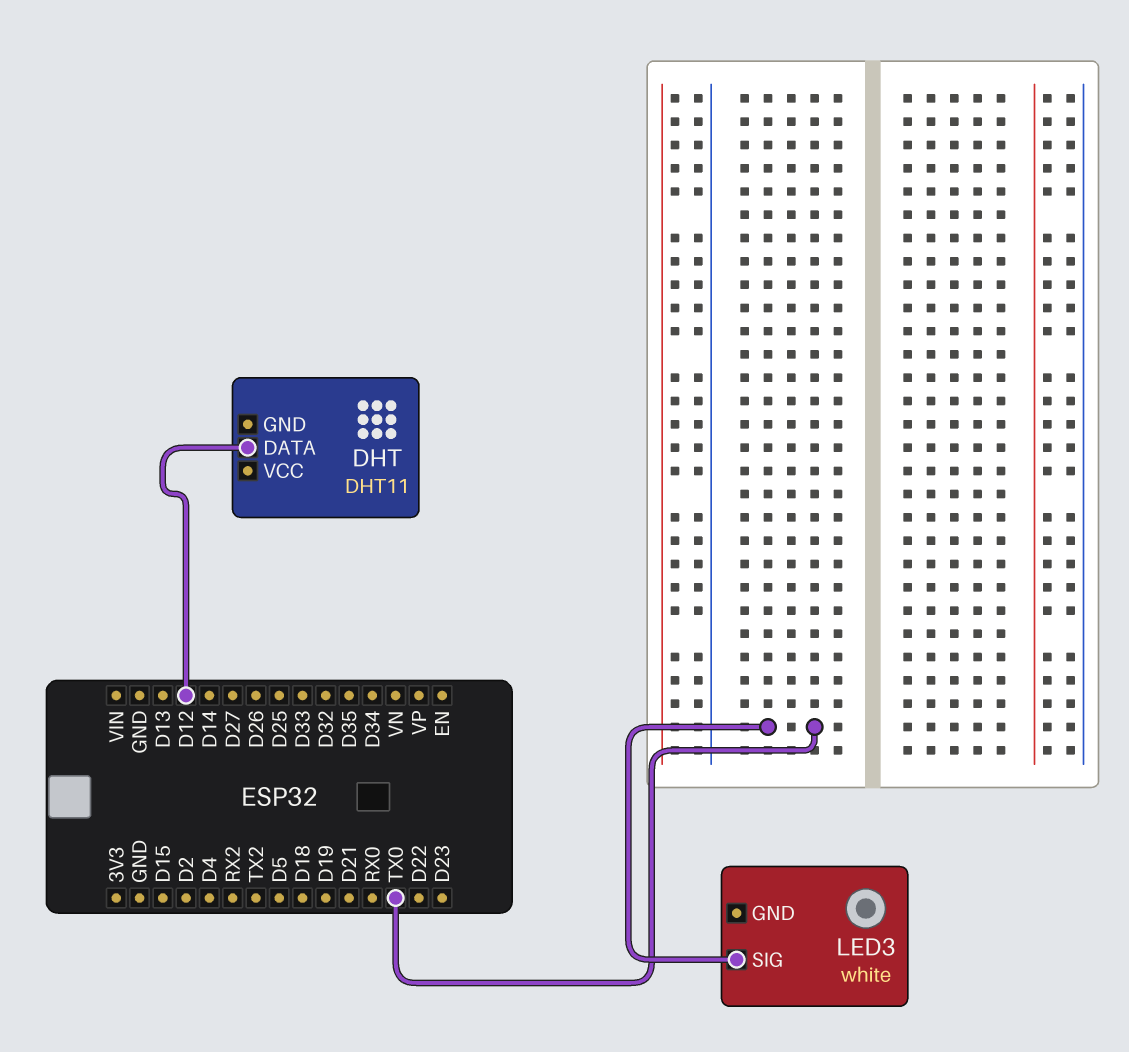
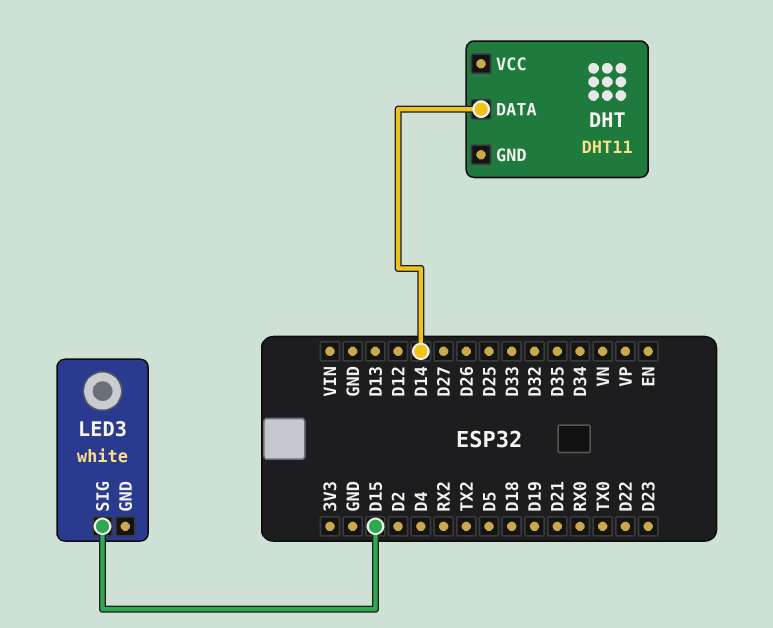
DHT pin DATA: D12 -> D14
LED3 pin SIG: TX0 -> D15

